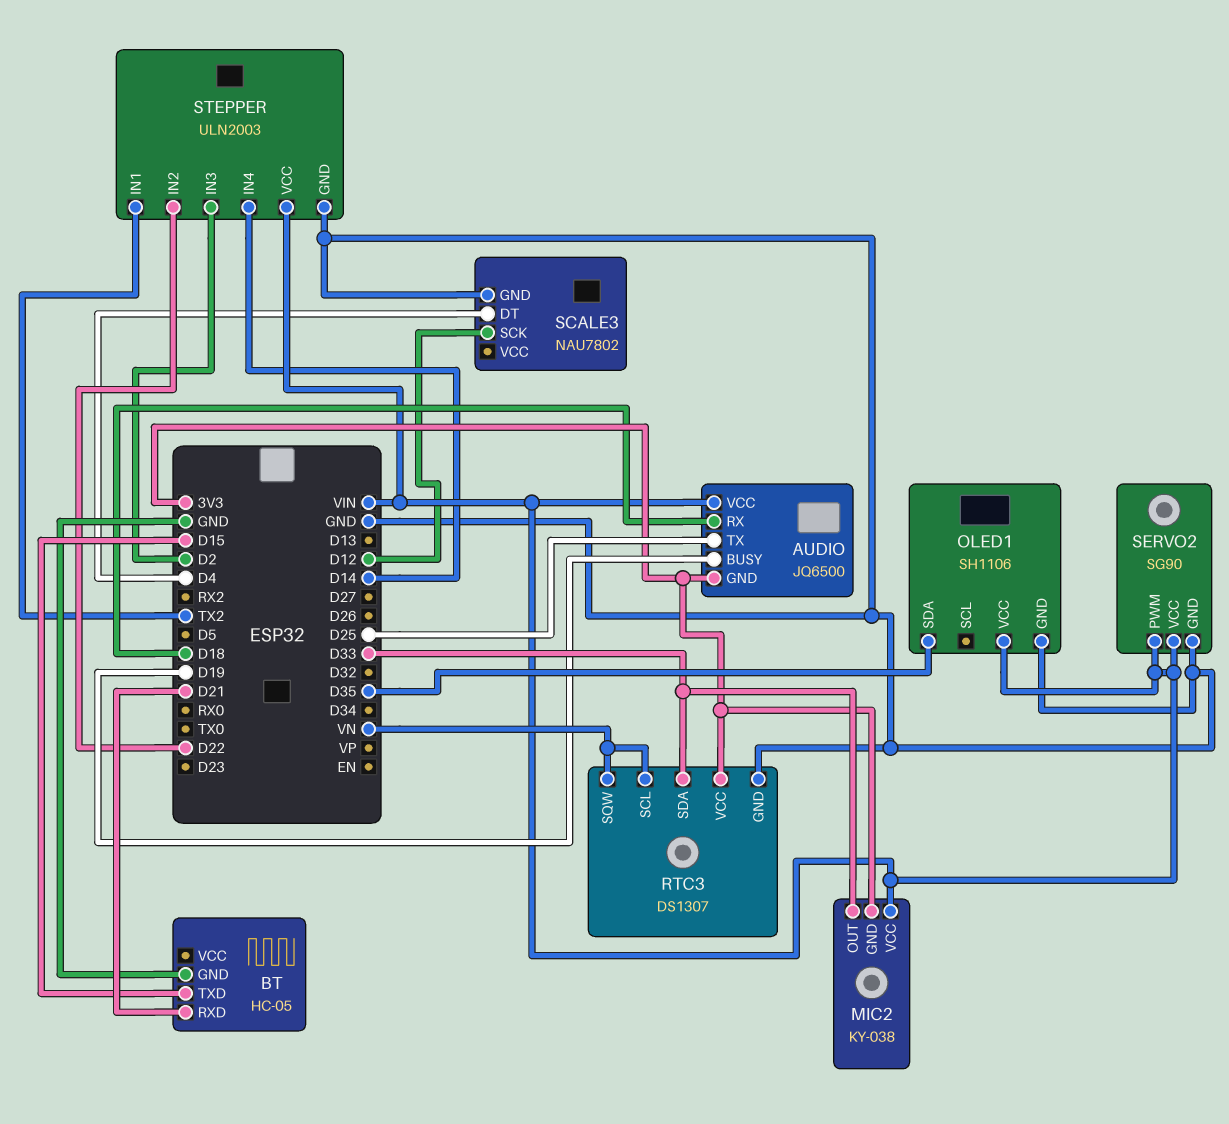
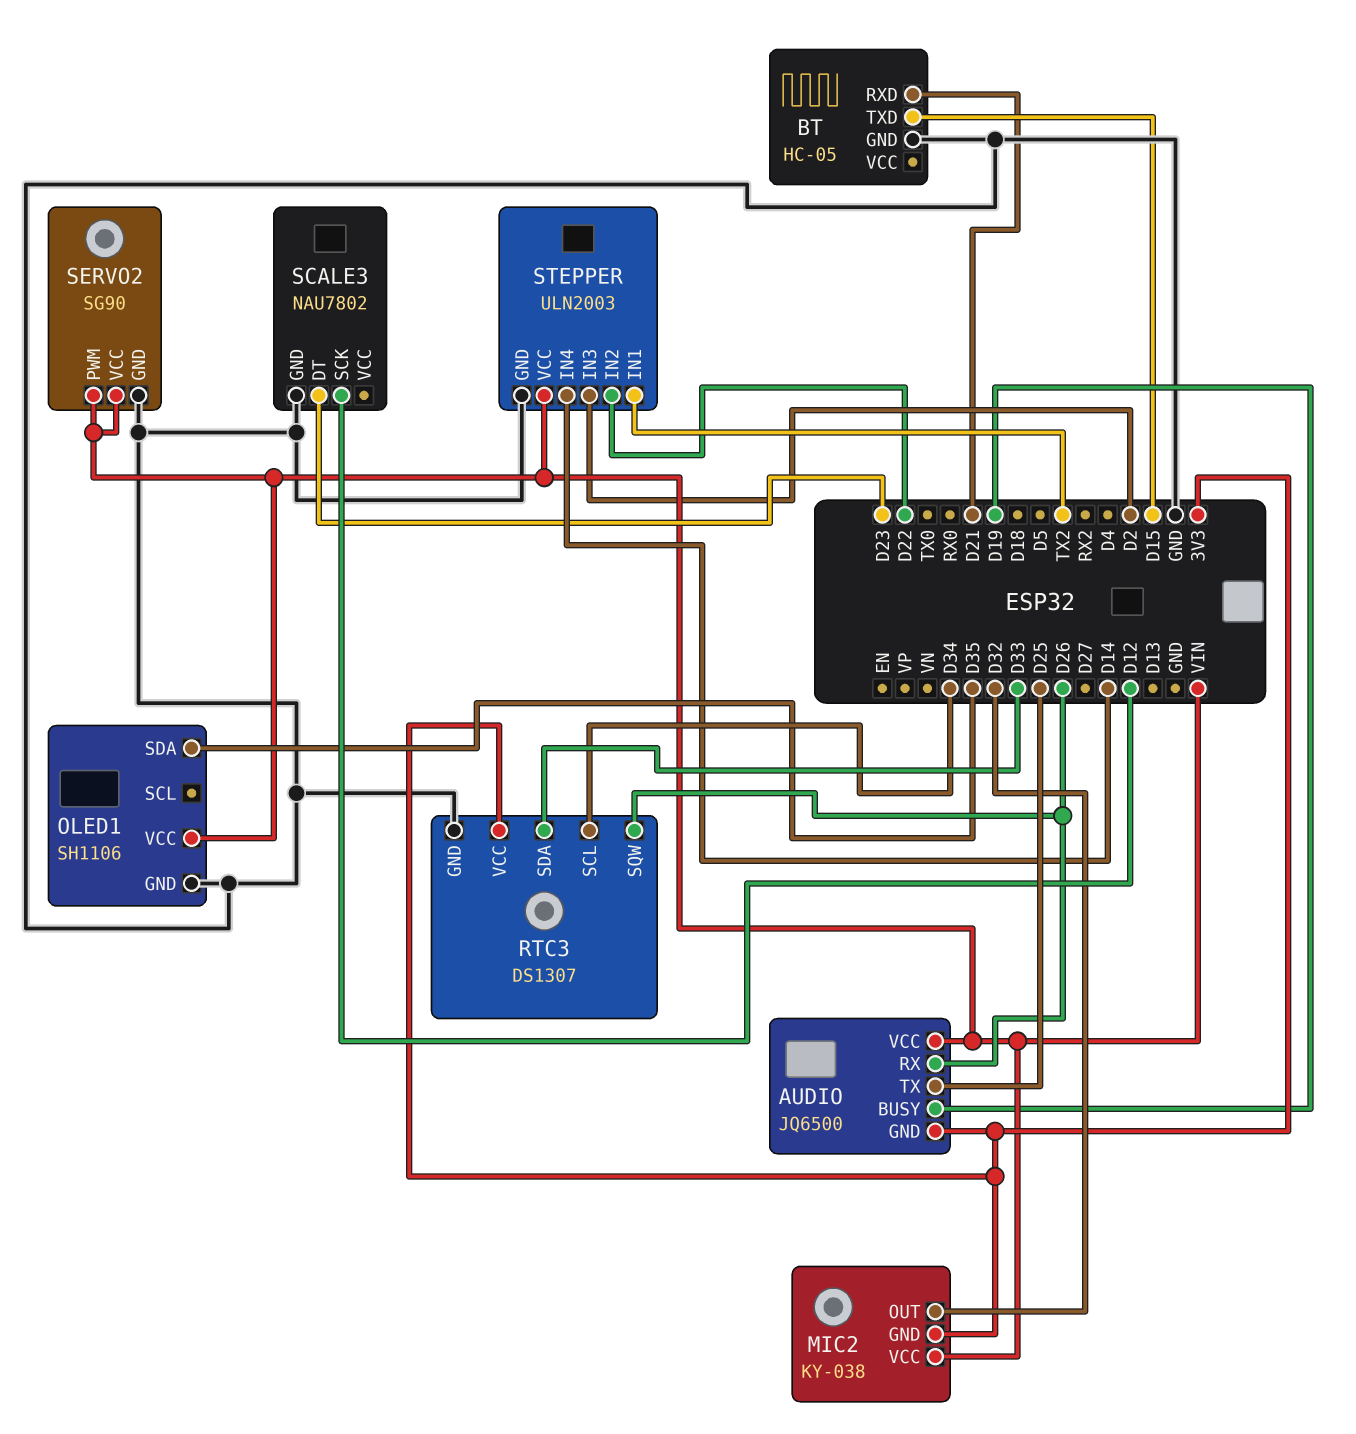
AUDIO pin RX: D18 -> D26
MIC2 pin OUT: D33 -> D32
RTC3 pin SCL: VN -> D34
RTC3 pin SQW: VN -> D26
SCALE3 pin DT: D4 -> D23

